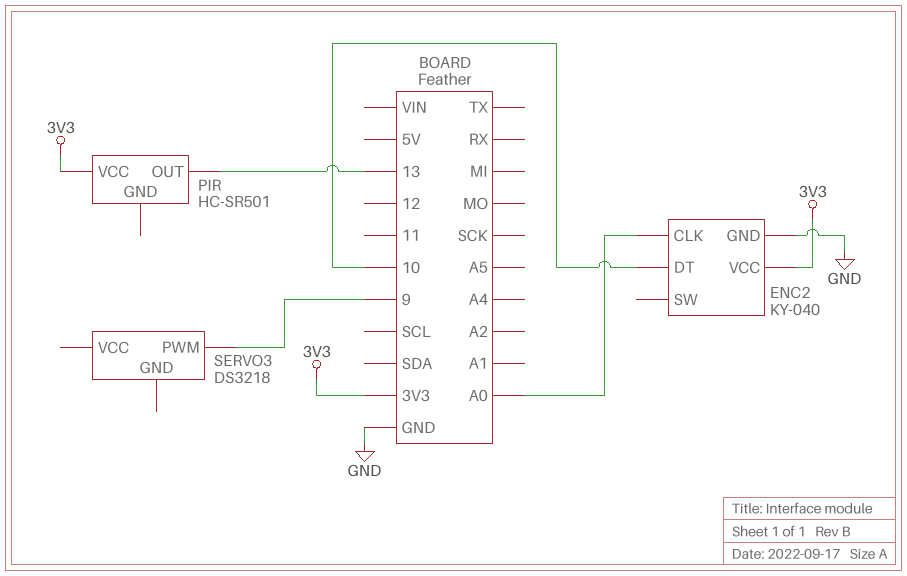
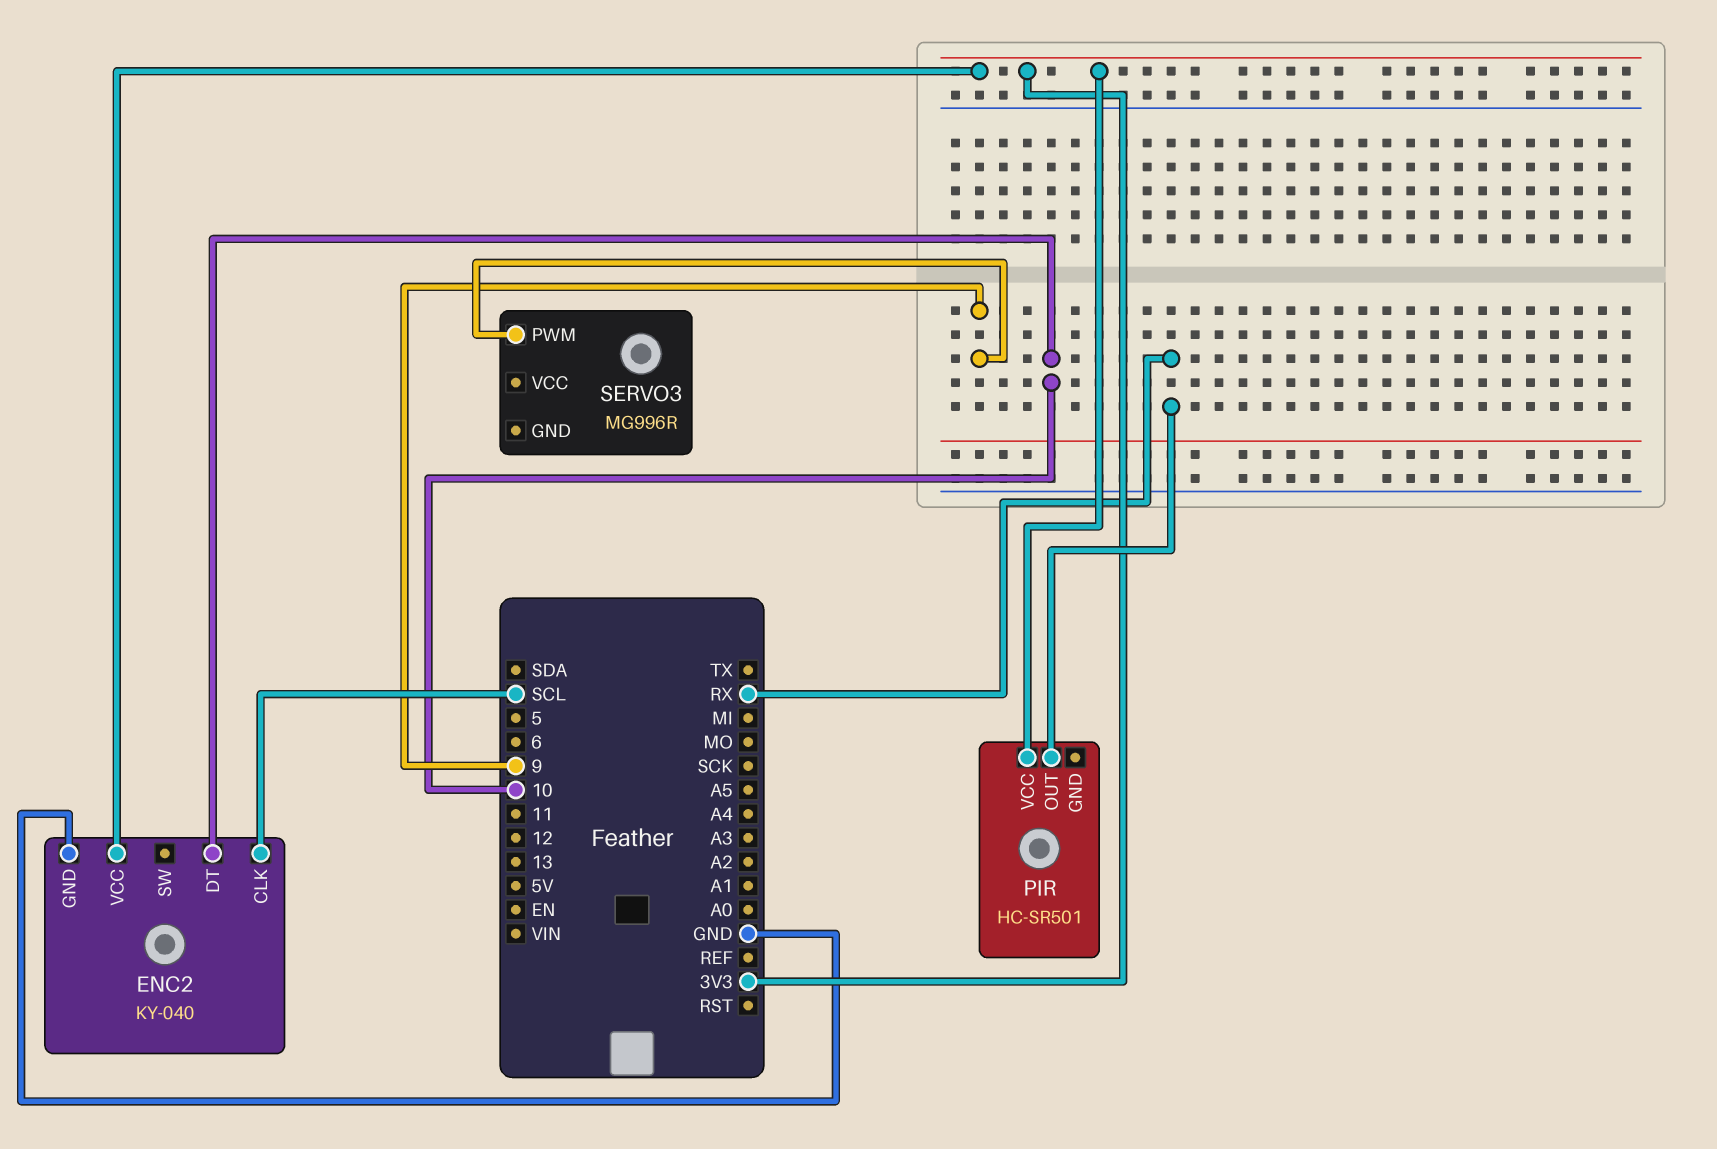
ENC2 pin CLK: A0 -> SCL
PIR pin OUT: 13 -> RX
SERVO3: DS3218 -> MG996R

